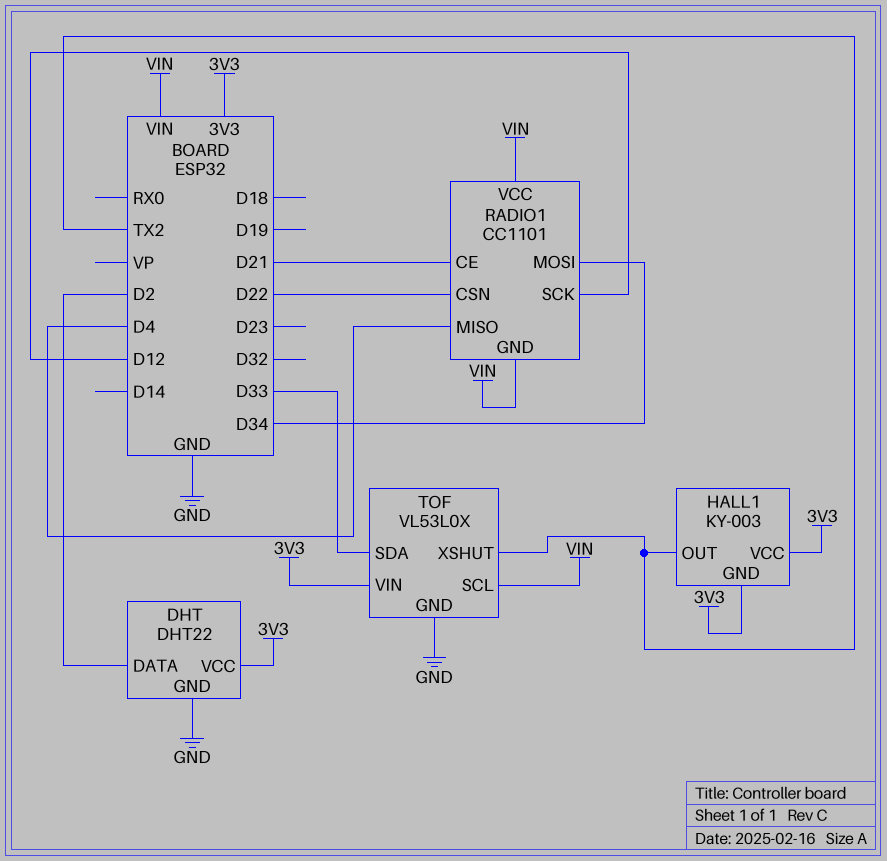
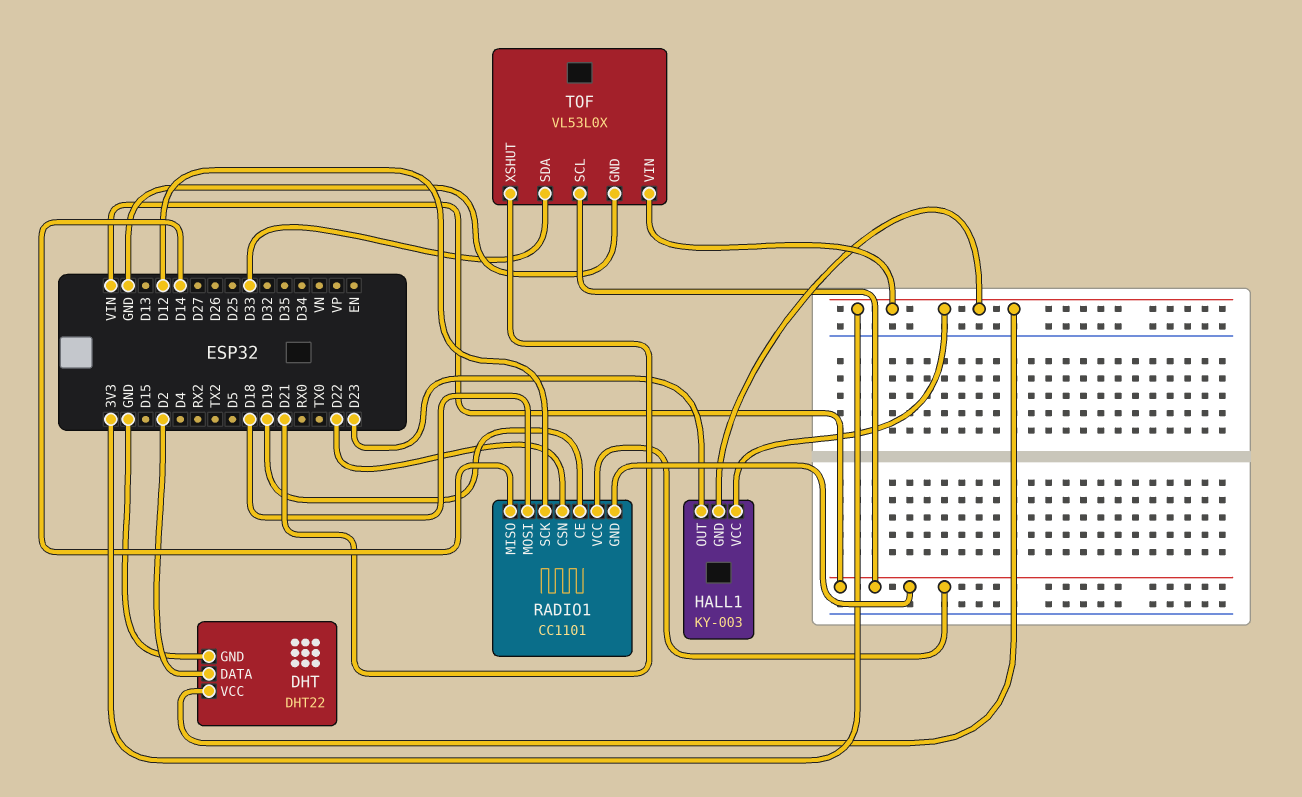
HALL1 pin OUT: TX2 -> D23
RADIO1 pin CE: D21 -> D19
RADIO1 pin MISO: D4 -> D14
RADIO1 pin MOSI: D34 -> D18
TOF pin XSHUT: TX2 -> D21

